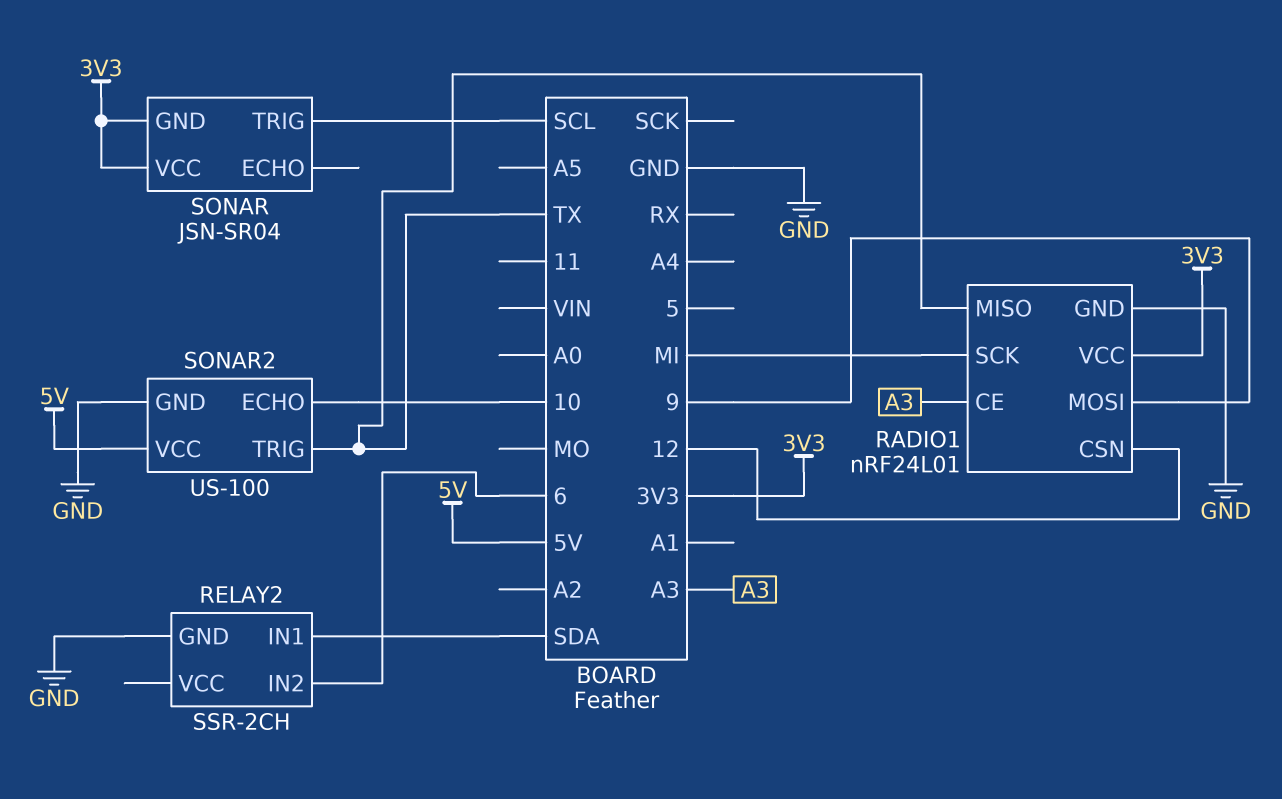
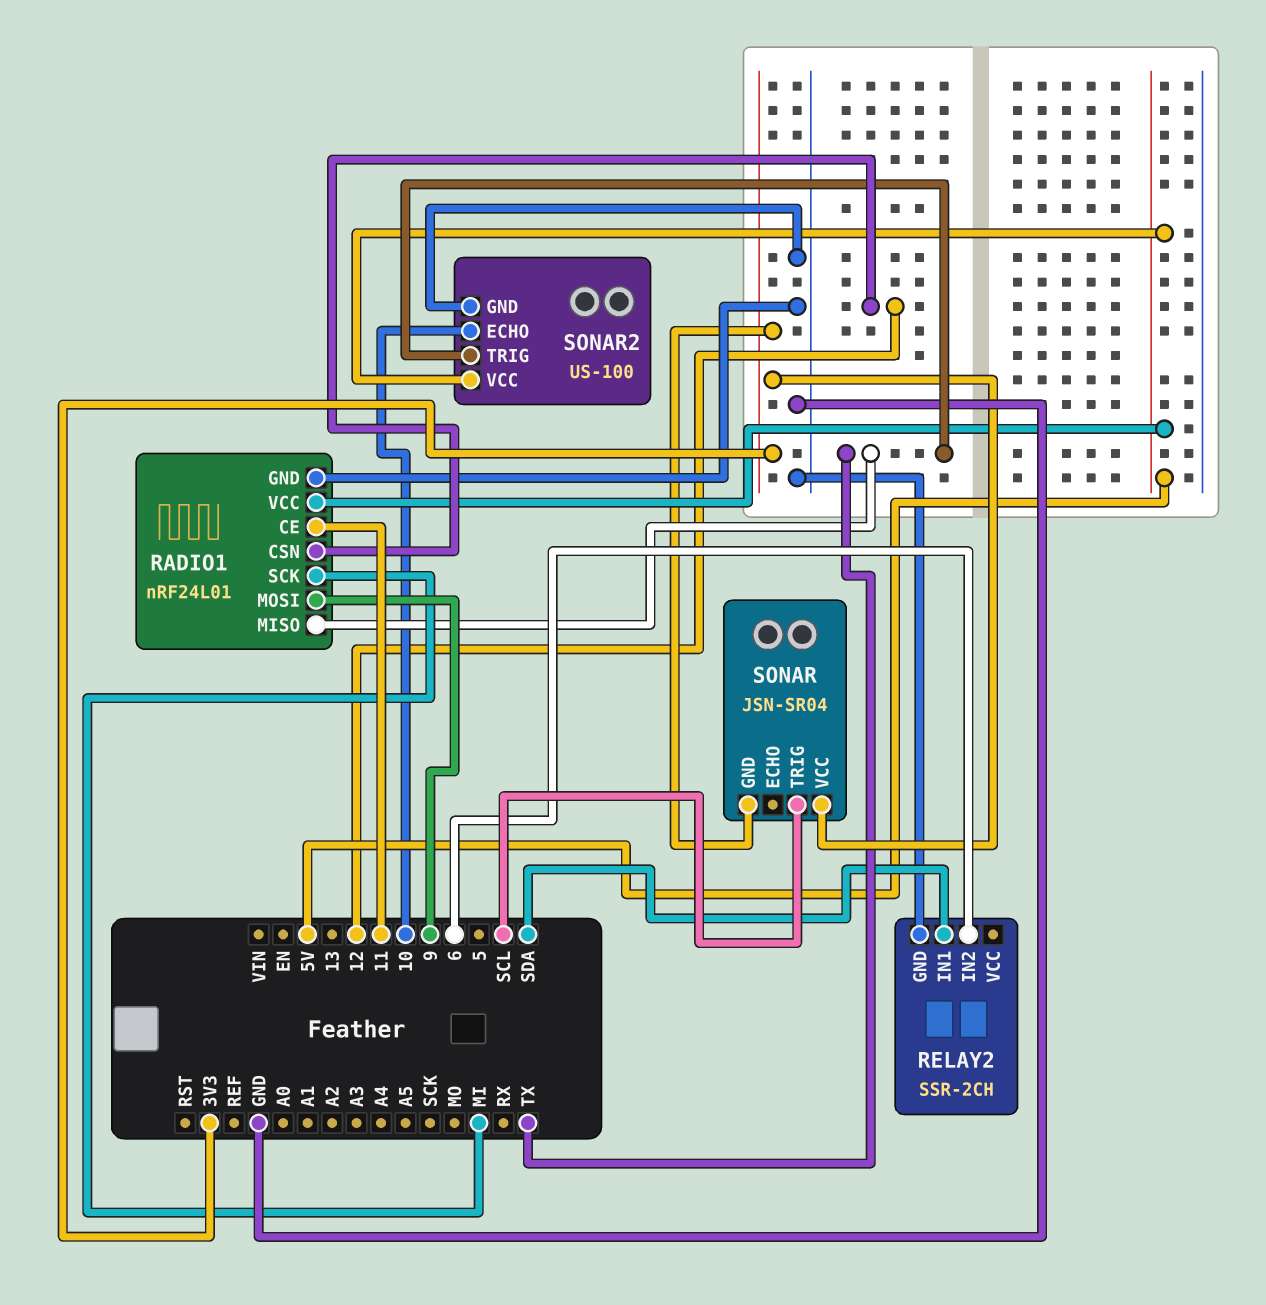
RADIO1 pin CE: A3 -> 11
RADIO1 pin VCC: 3V3 -> 5V

